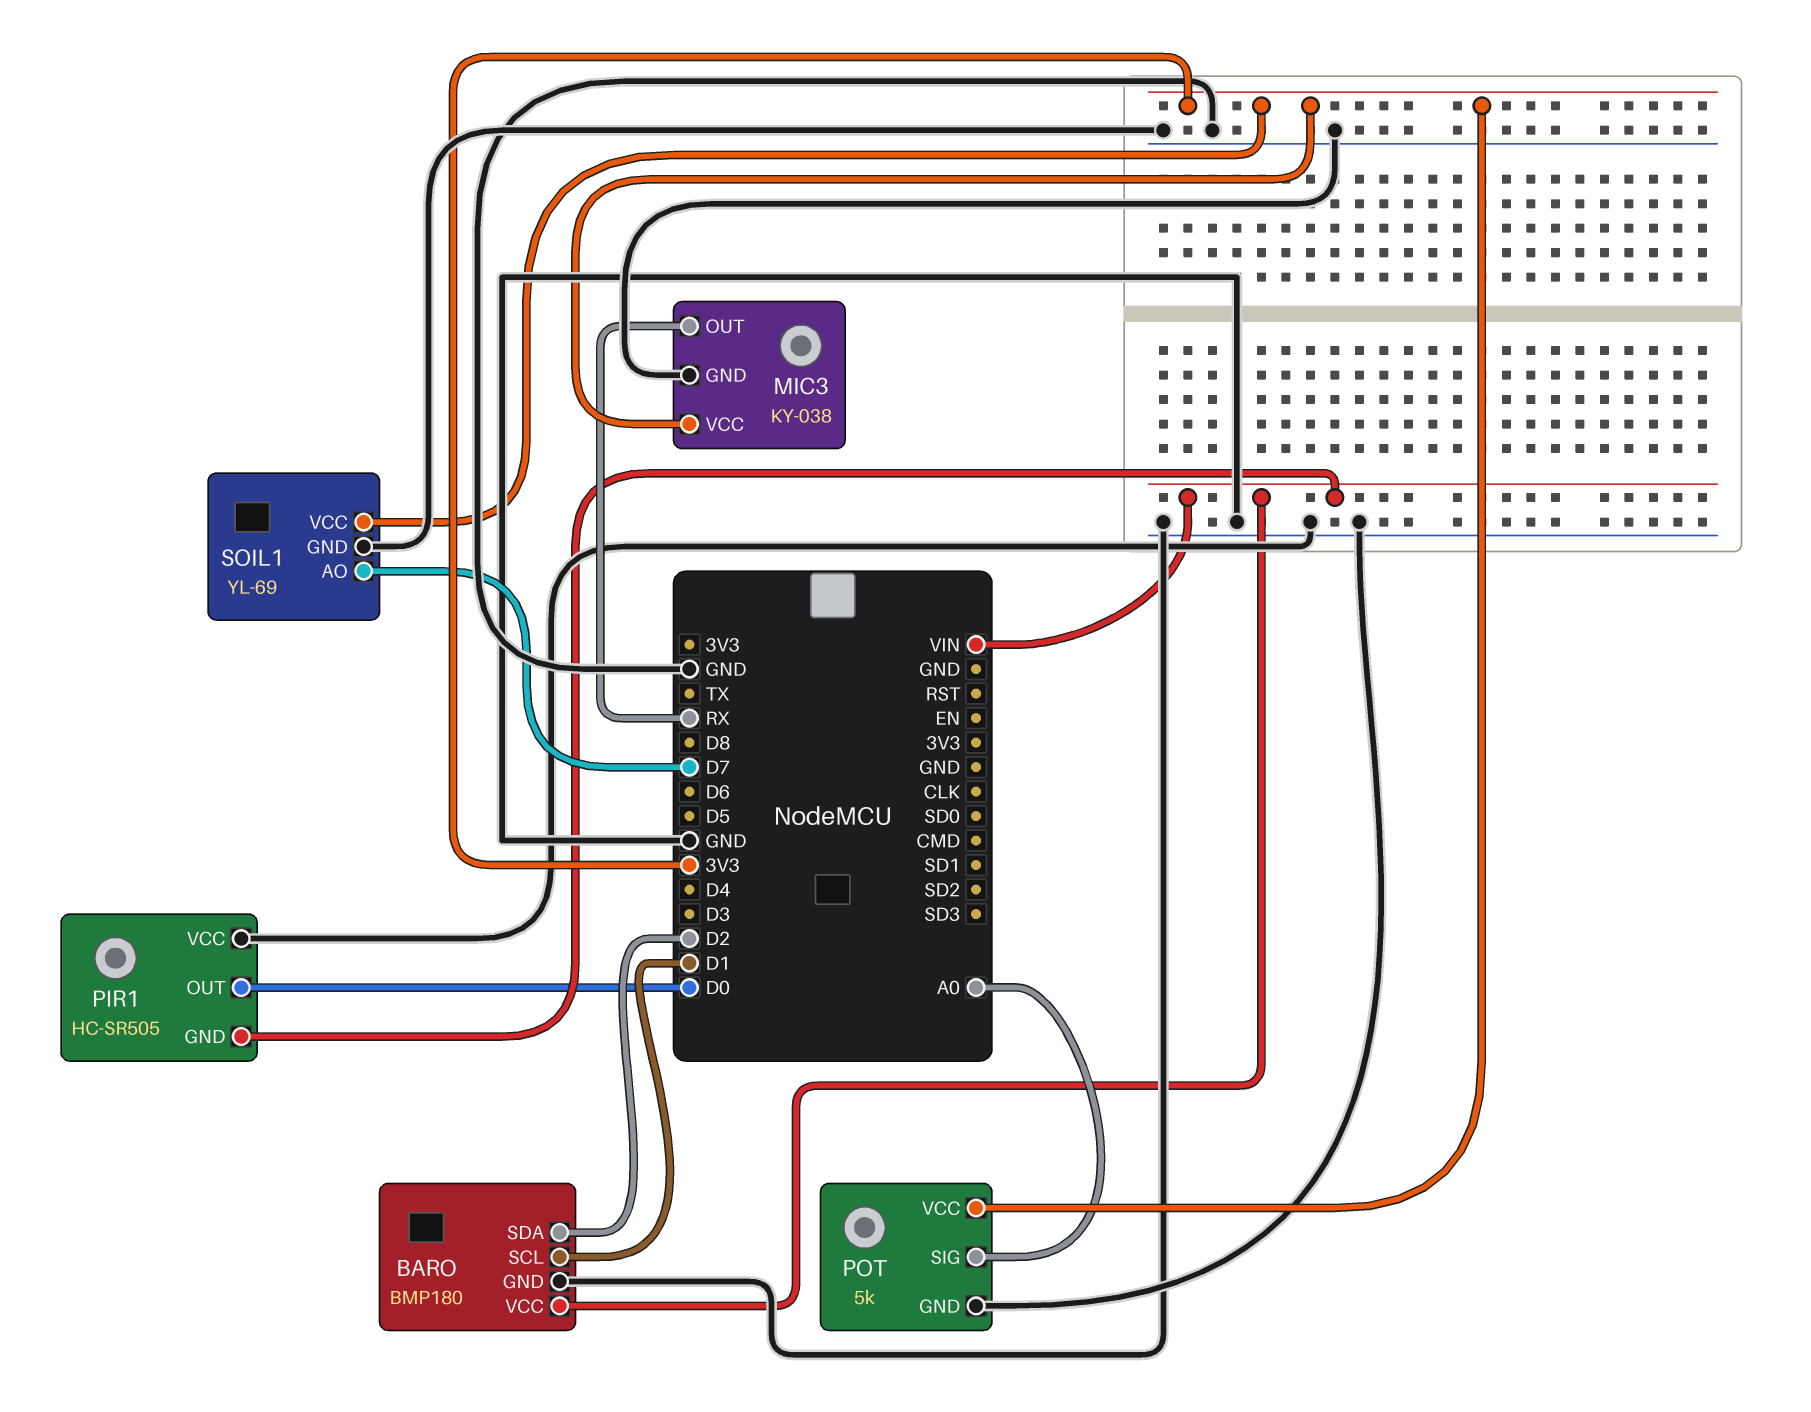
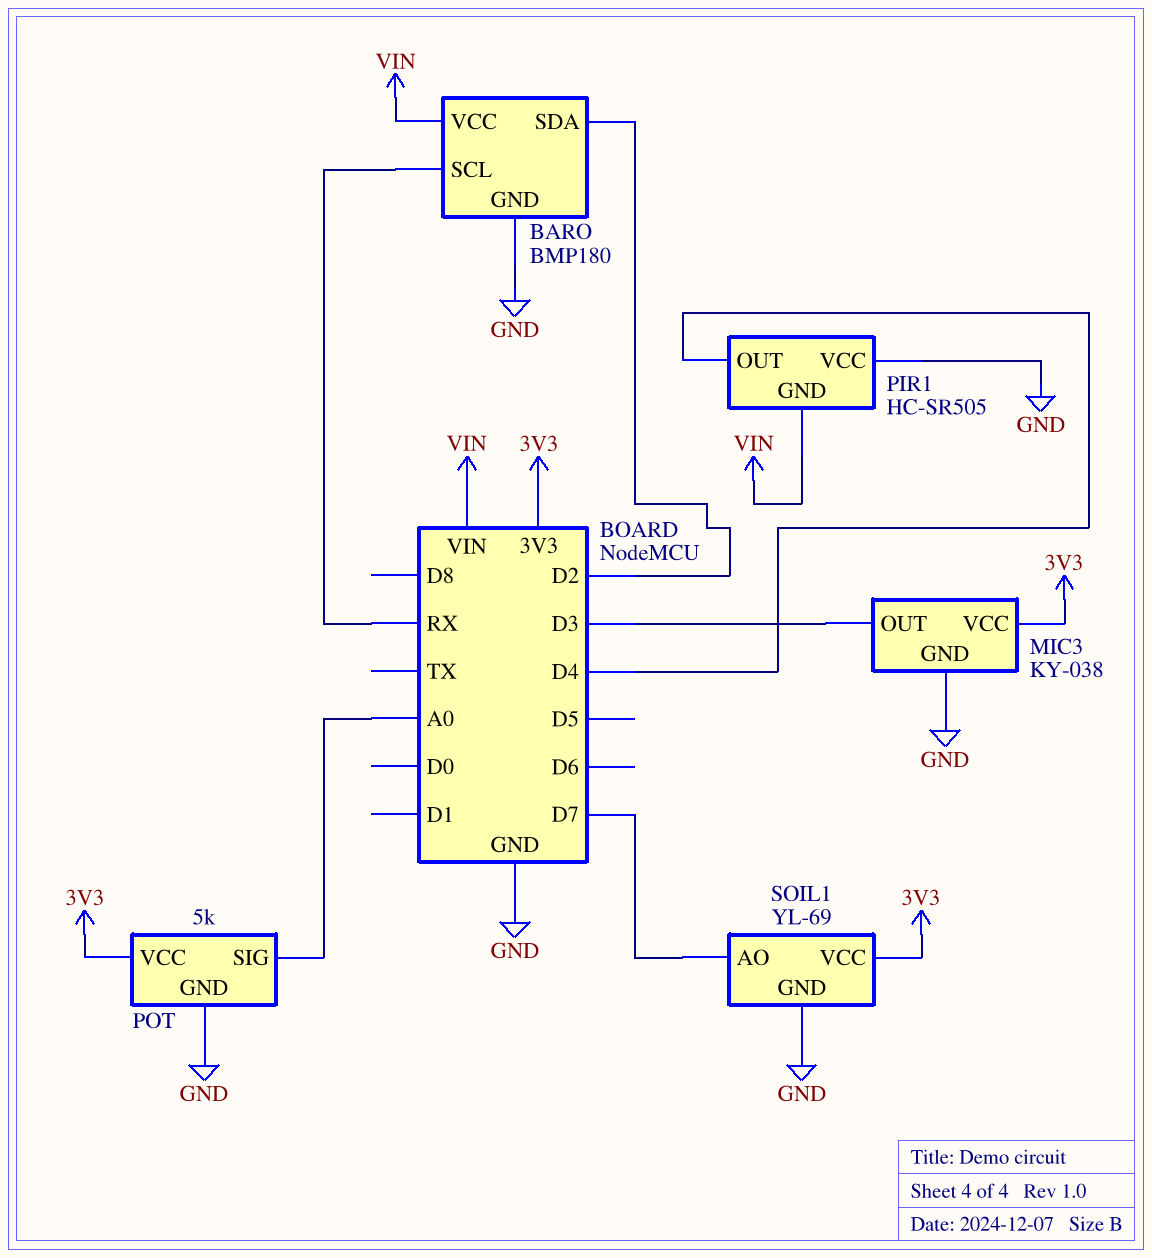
BARO pin SCL: D1 -> RX
MIC3 pin OUT: RX -> D3
PIR1 pin OUT: D0 -> D4

